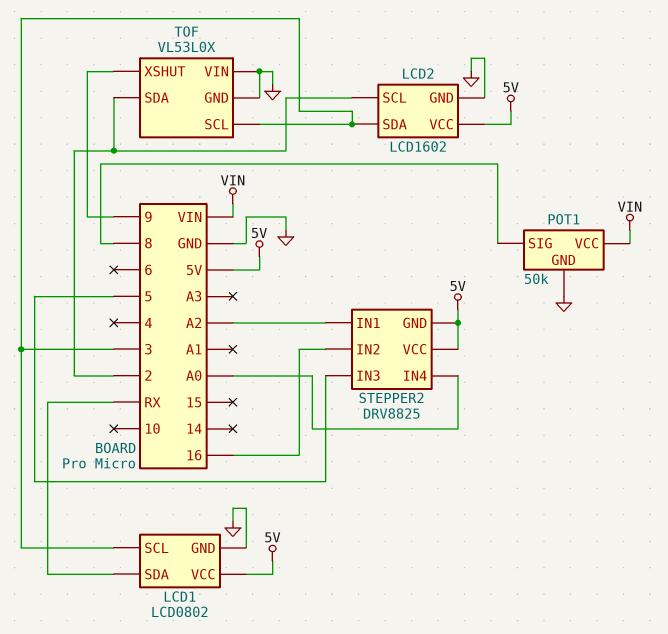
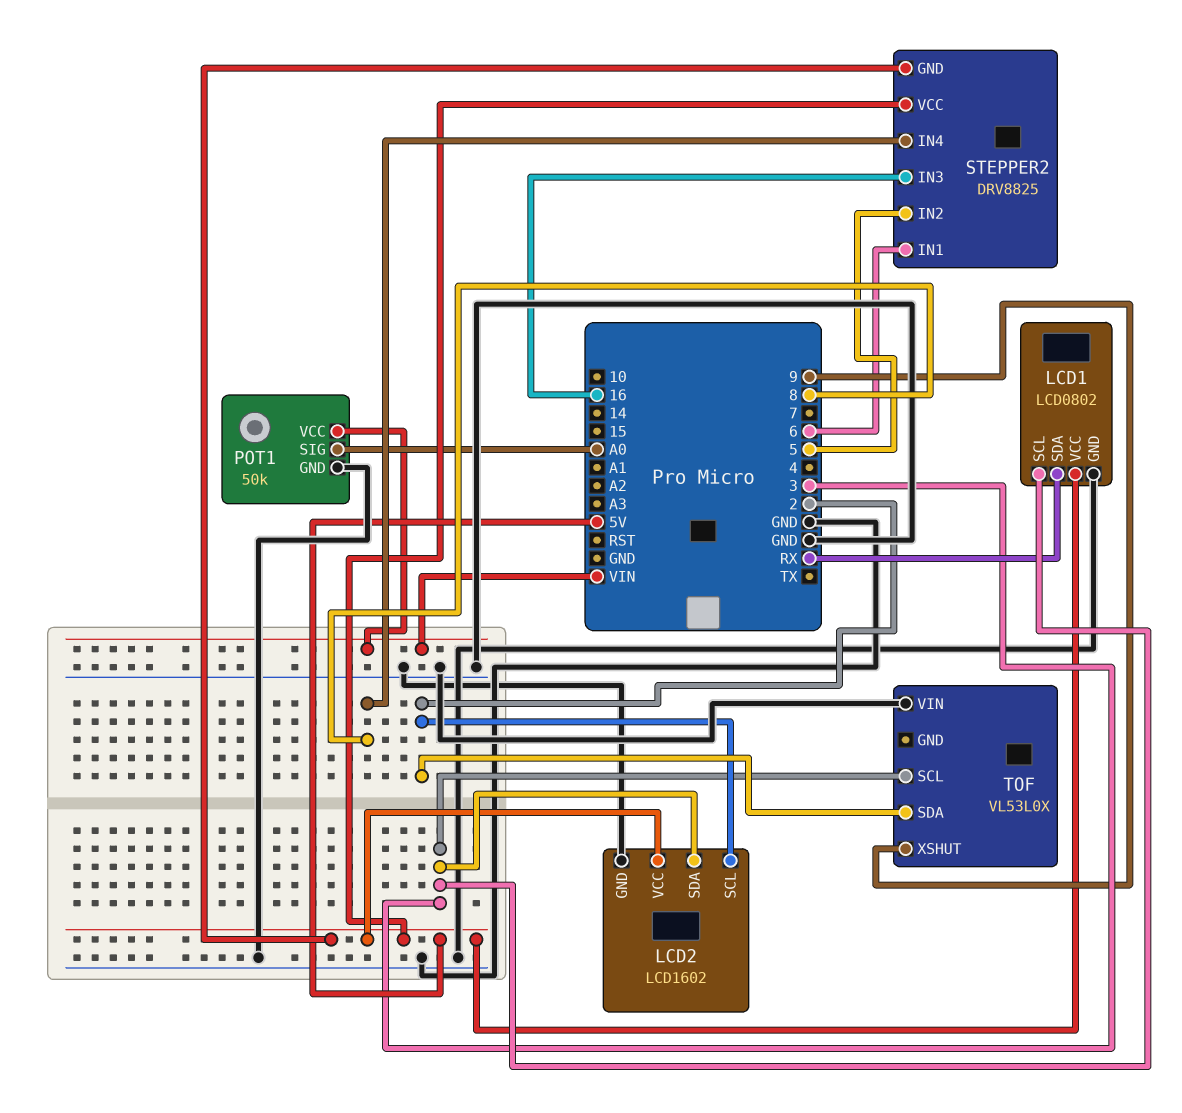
POT1 pin SIG: 8 -> A0
STEPPER2 pin IN1: A2 -> 6
STEPPER2 pin IN2: 16 -> 5
STEPPER2 pin IN3: 5 -> 16
STEPPER2 pin IN4: A0 -> 8
TOF pin GND: GND -> none

